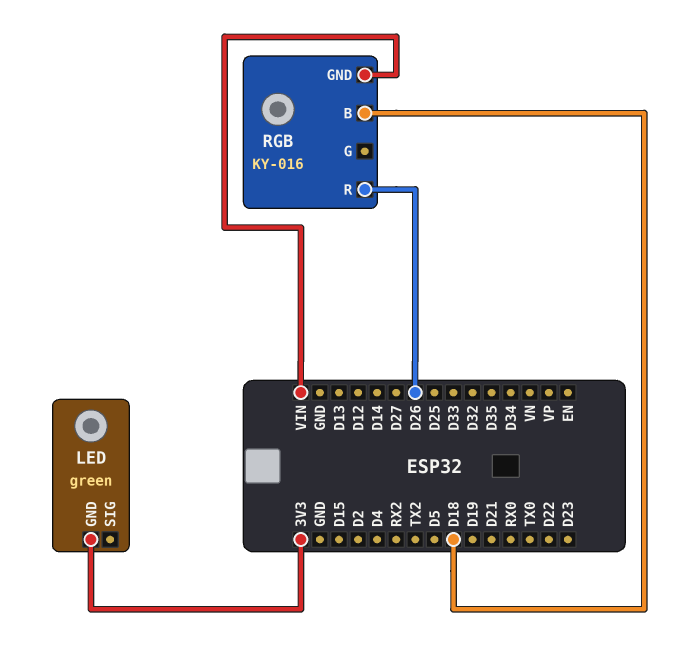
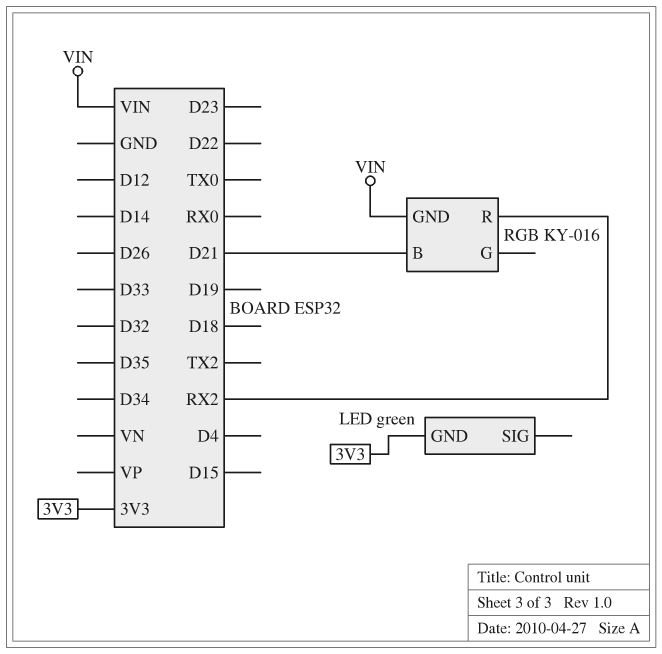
RGB pin B: D18 -> D21
RGB pin R: D26 -> RX2

